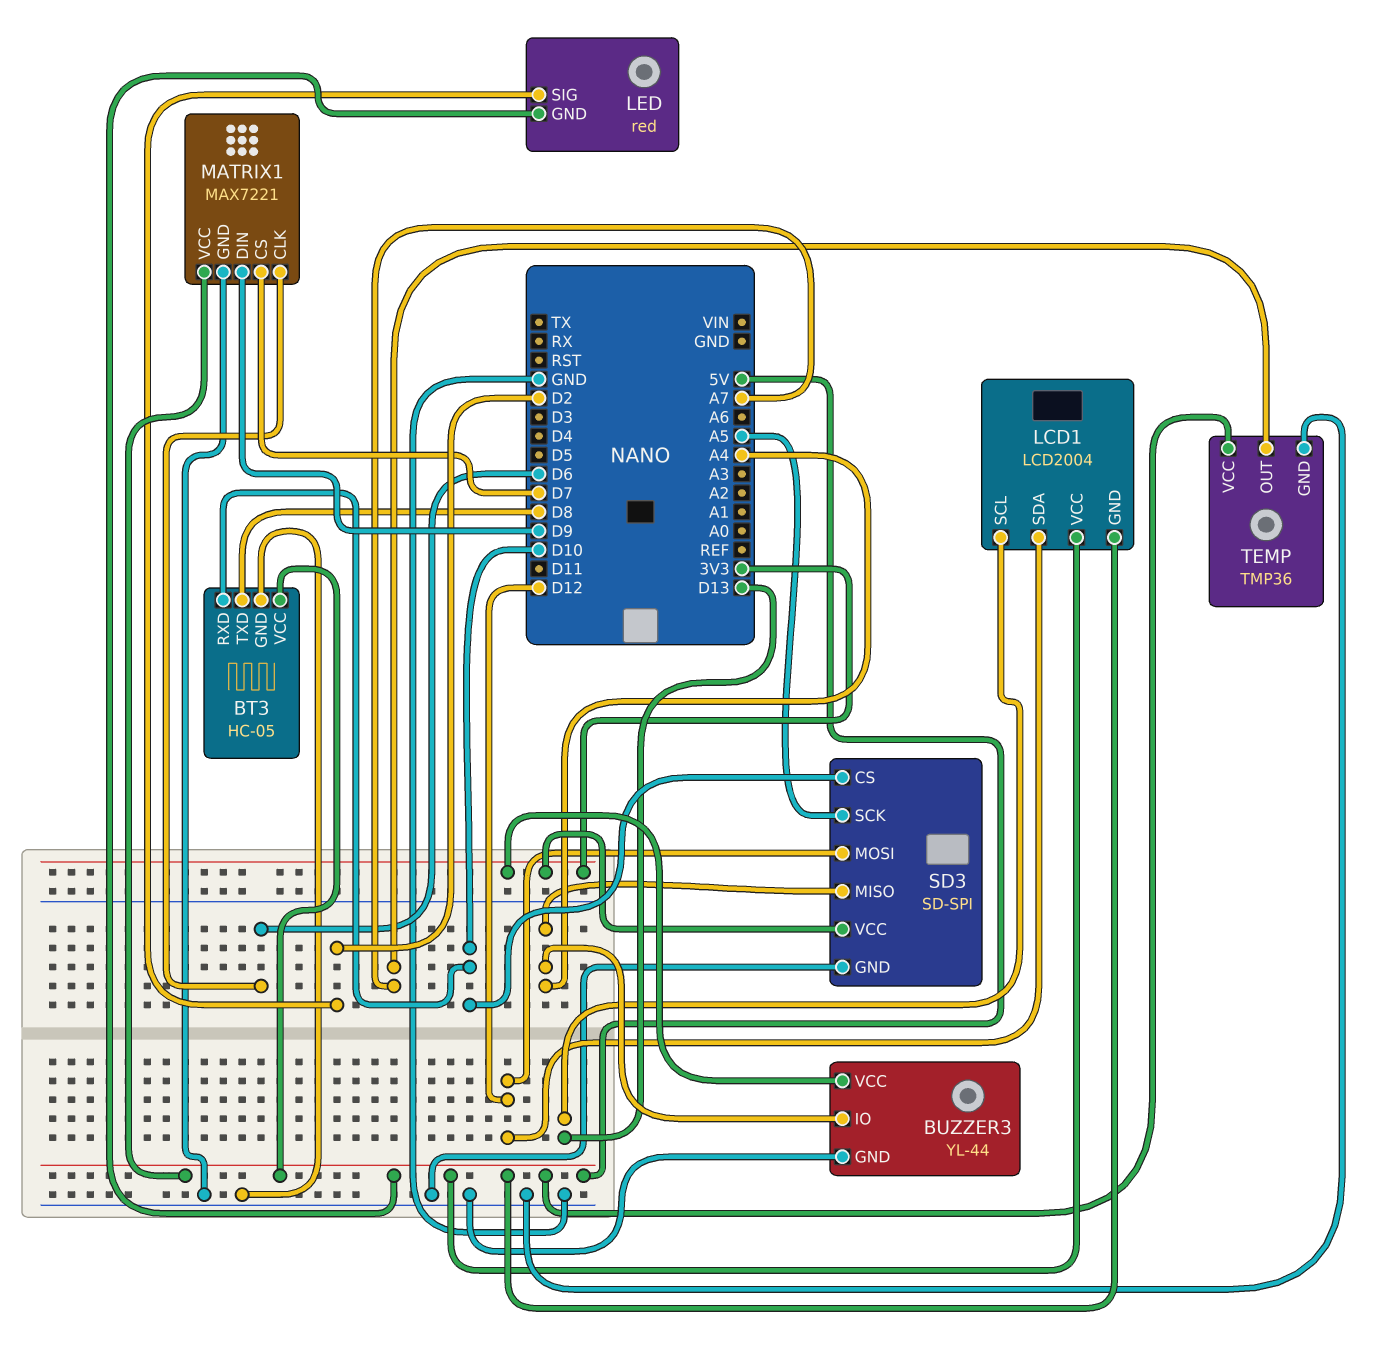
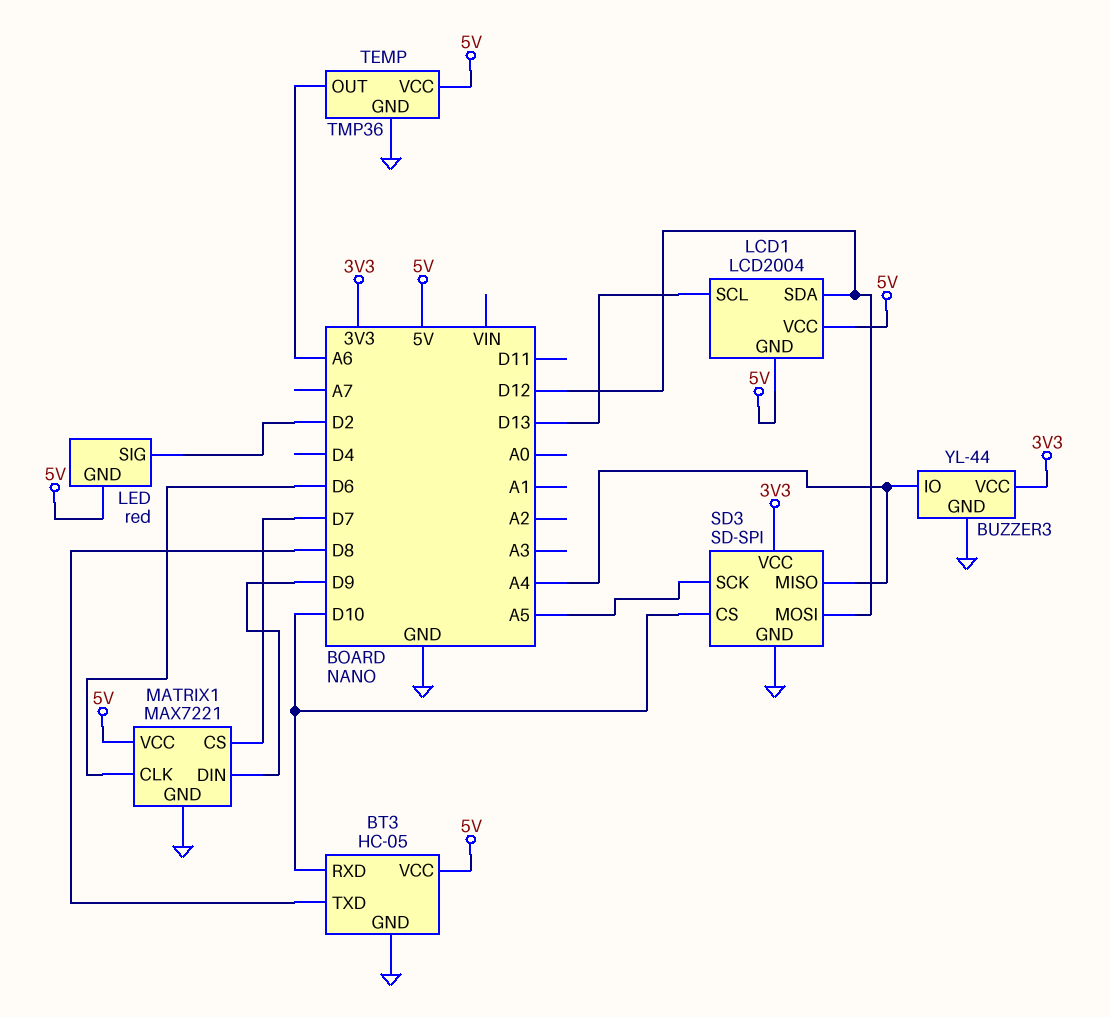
TEMP pin OUT: A7 -> A6

